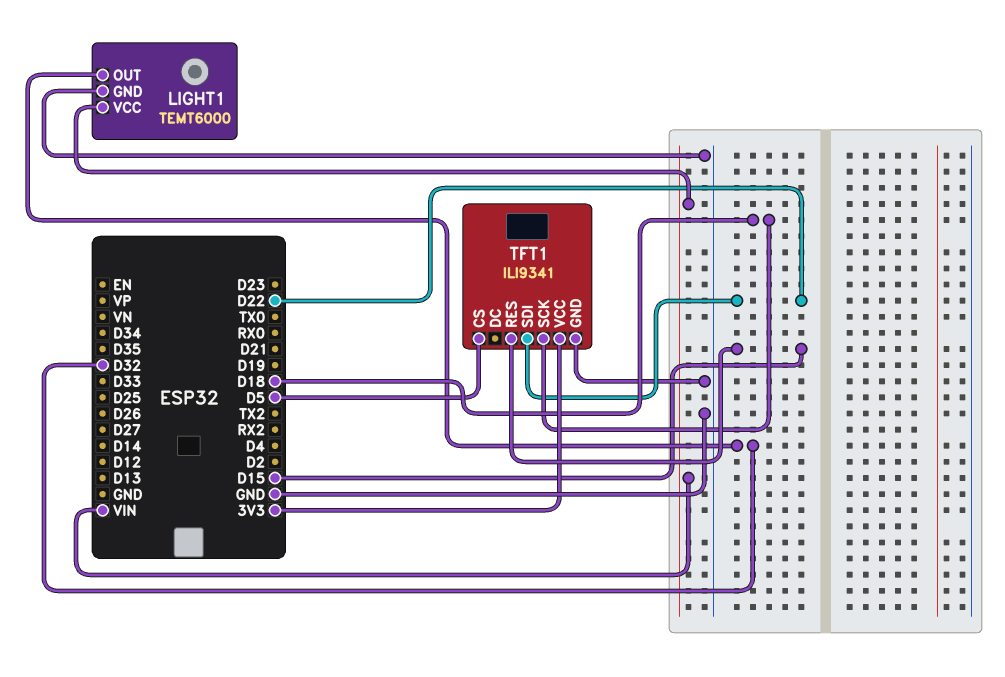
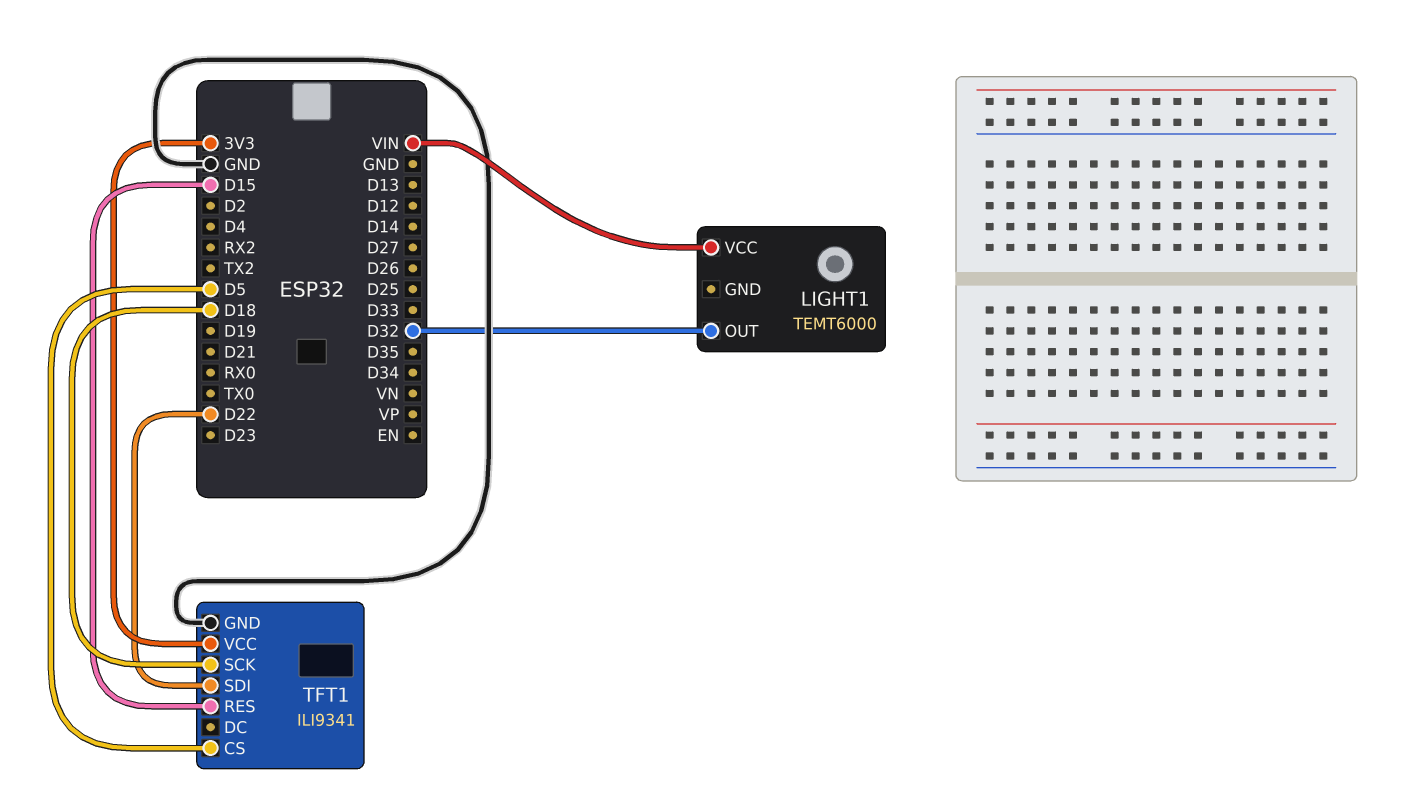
LIGHT1 pin GND: GND -> none

